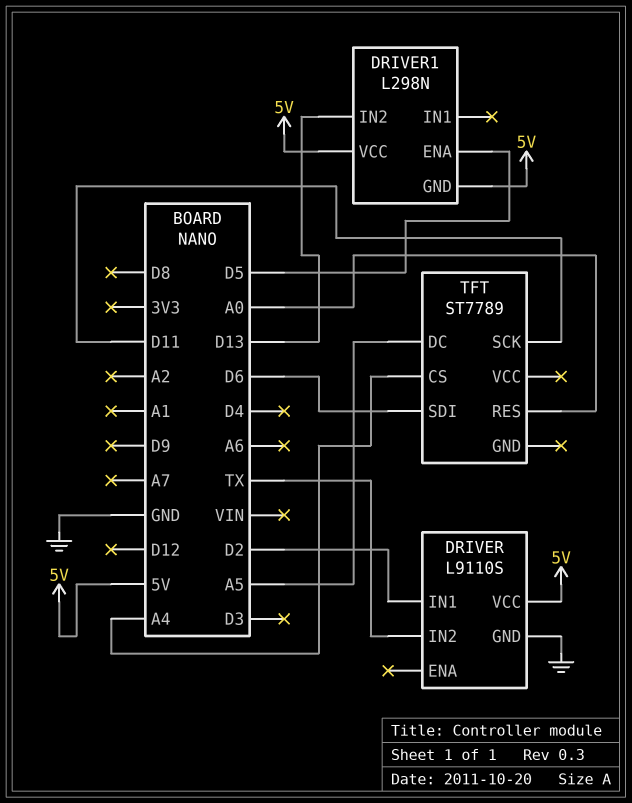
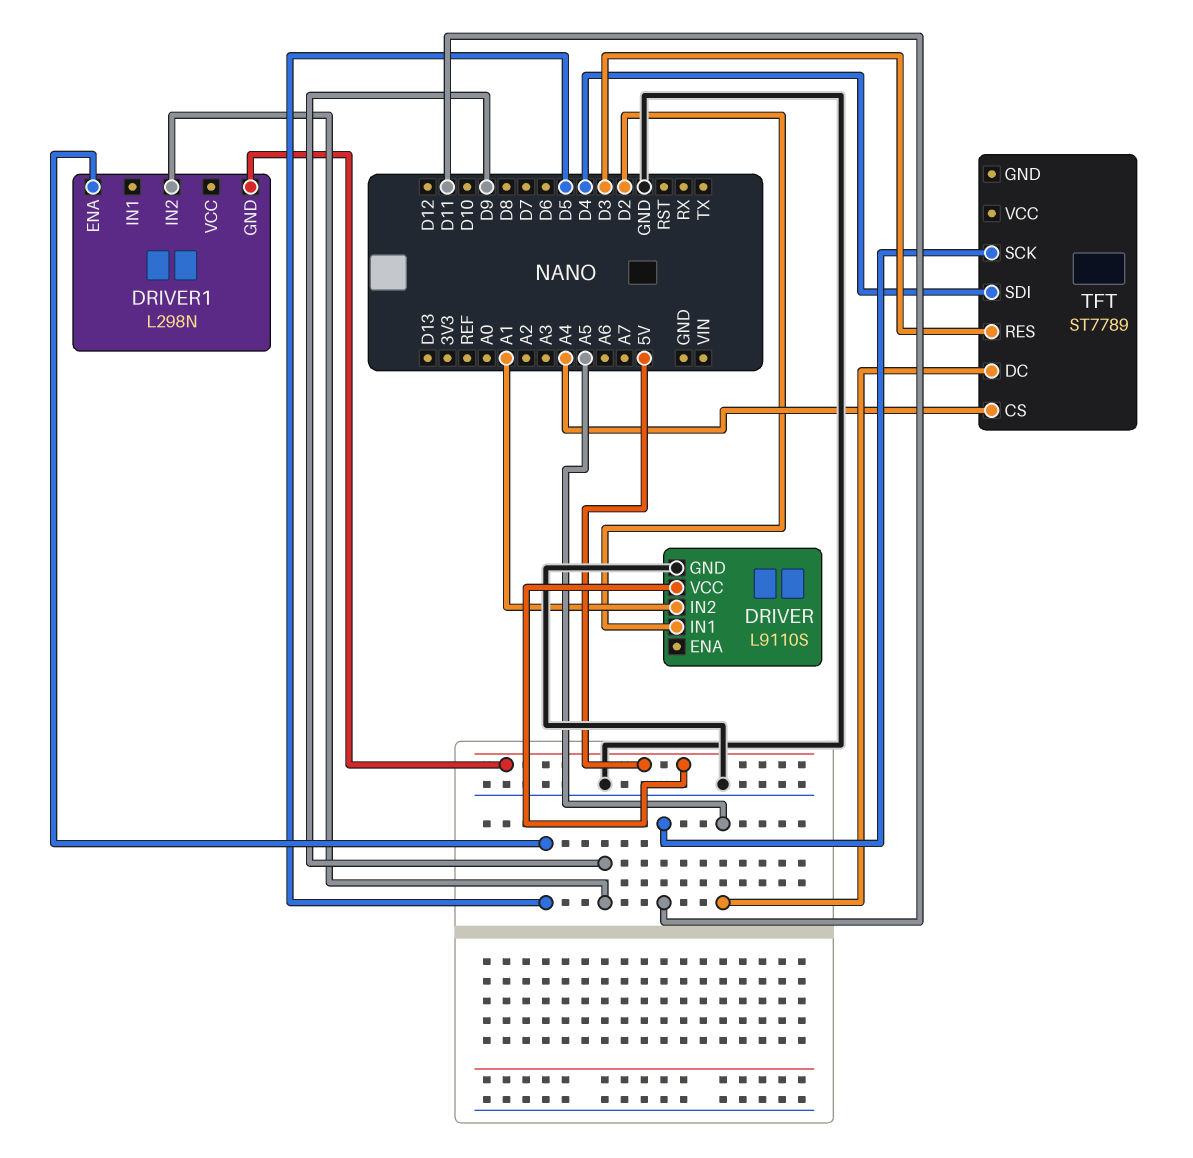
DRIVER pin IN2: TX -> A1
DRIVER1 pin IN2: D13 -> D9
DRIVER1 pin VCC: 5V -> none
TFT pin RES: A0 -> D3
TFT pin SDI: D6 -> D4

